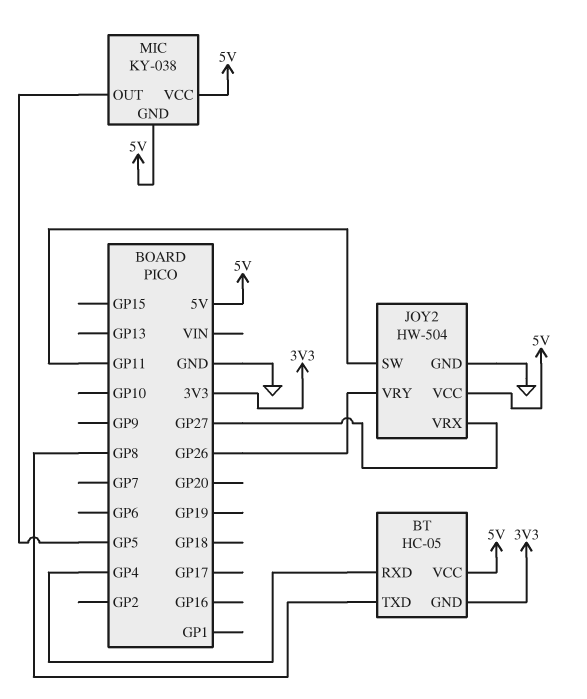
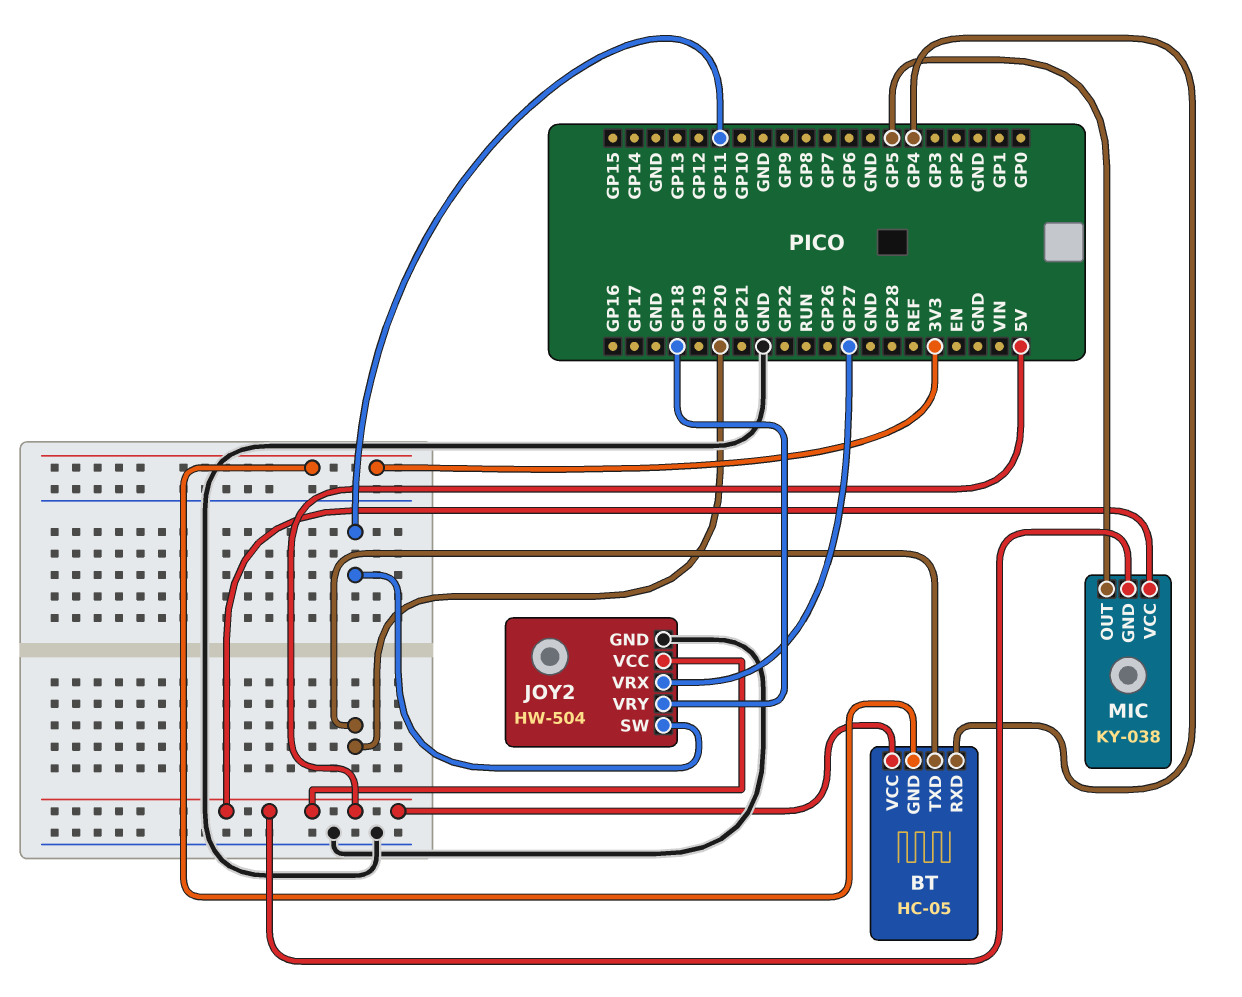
BT pin TXD: GP8 -> GP20
JOY2 pin VRY: GP26 -> GP18

